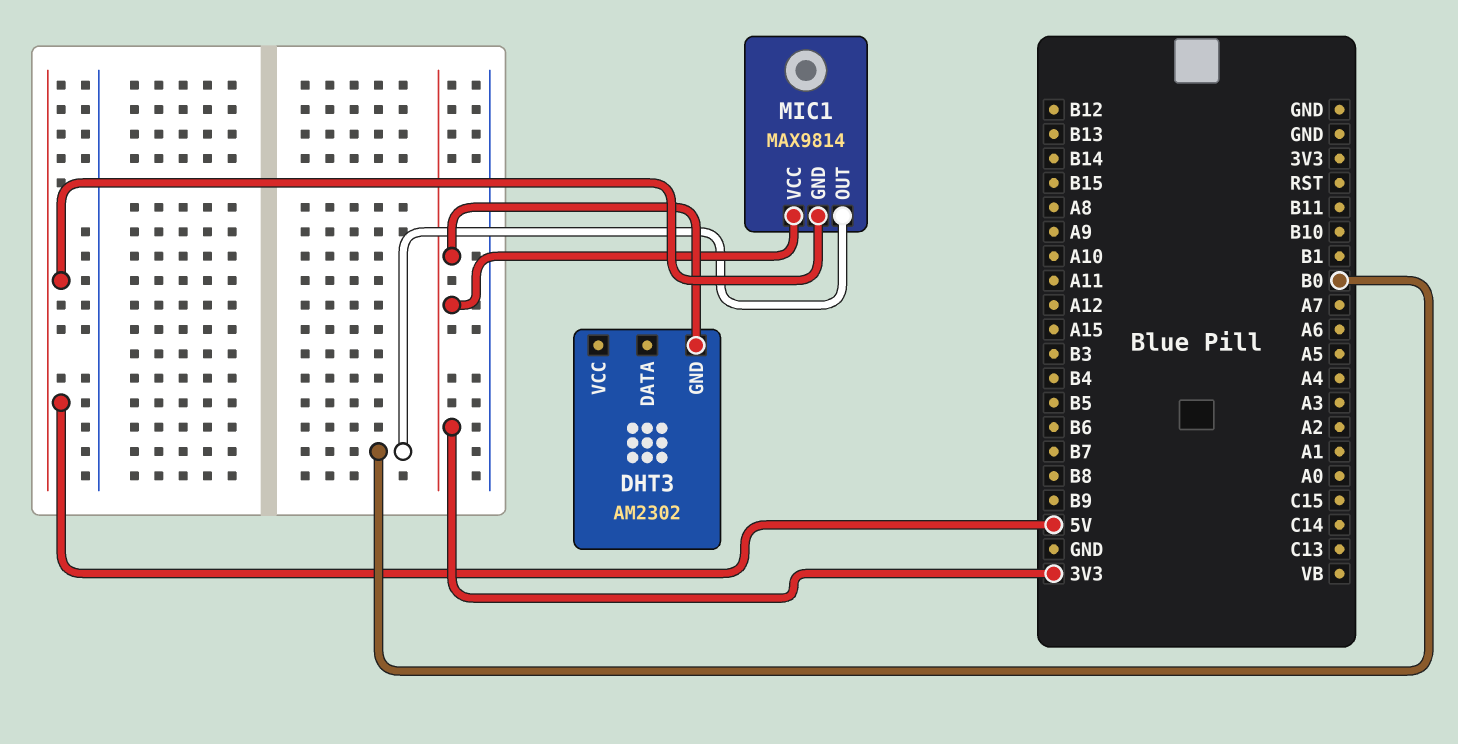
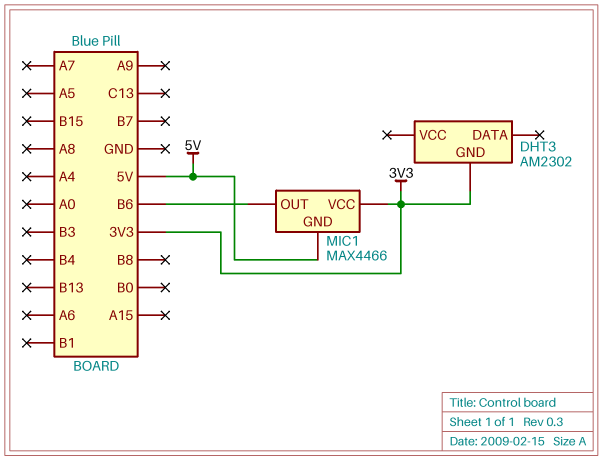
MIC1: MAX9814 -> MAX4466
MIC1 pin OUT: B0 -> B6

